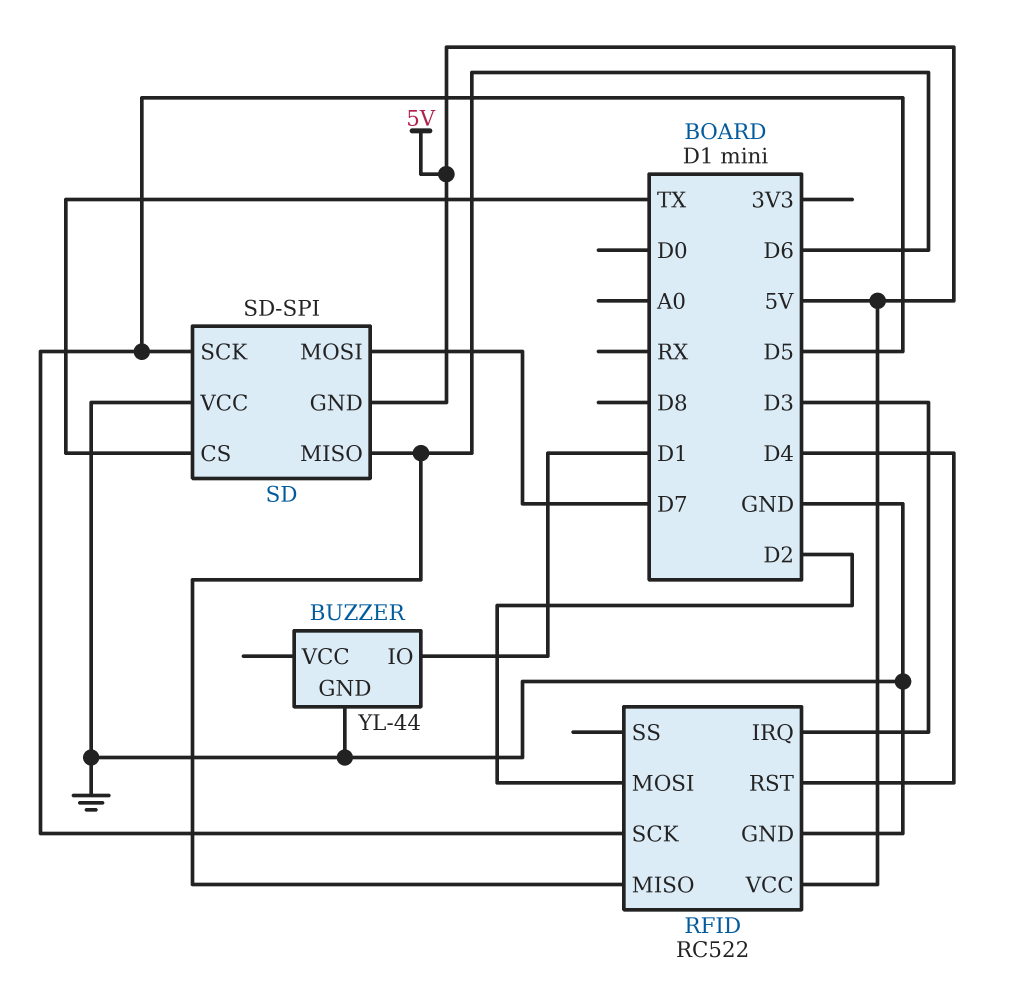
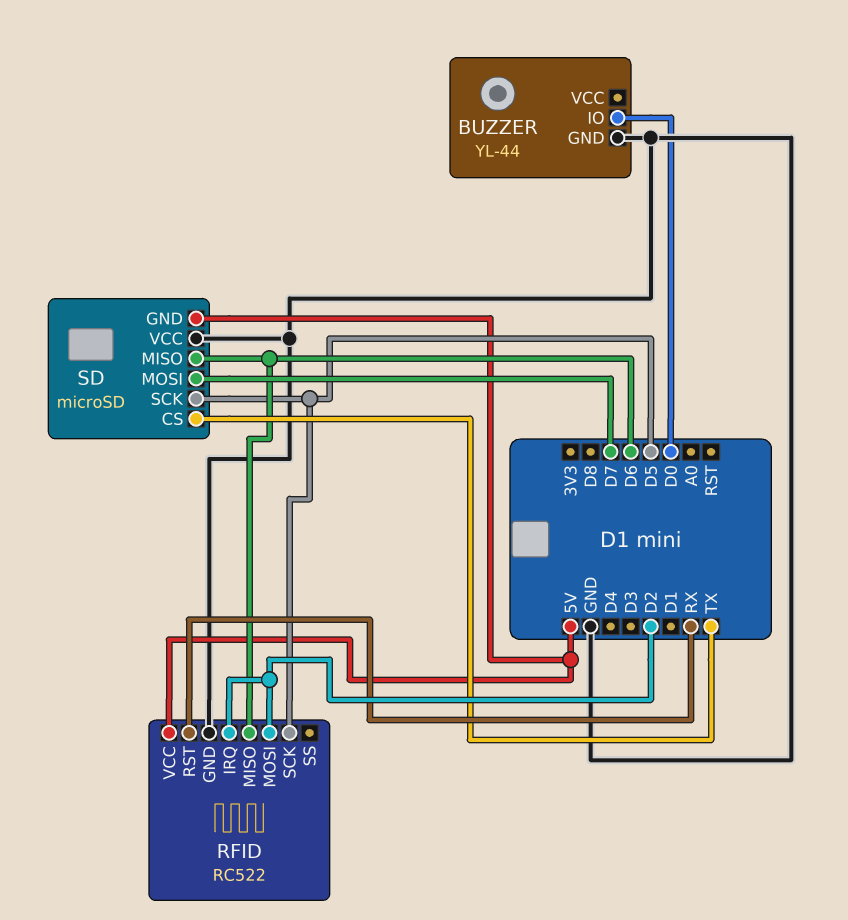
BUZZER pin IO: D1 -> D0
RFID pin IRQ: D3 -> D2
RFID pin RST: D4 -> RX
SD: SD-SPI -> microSD

